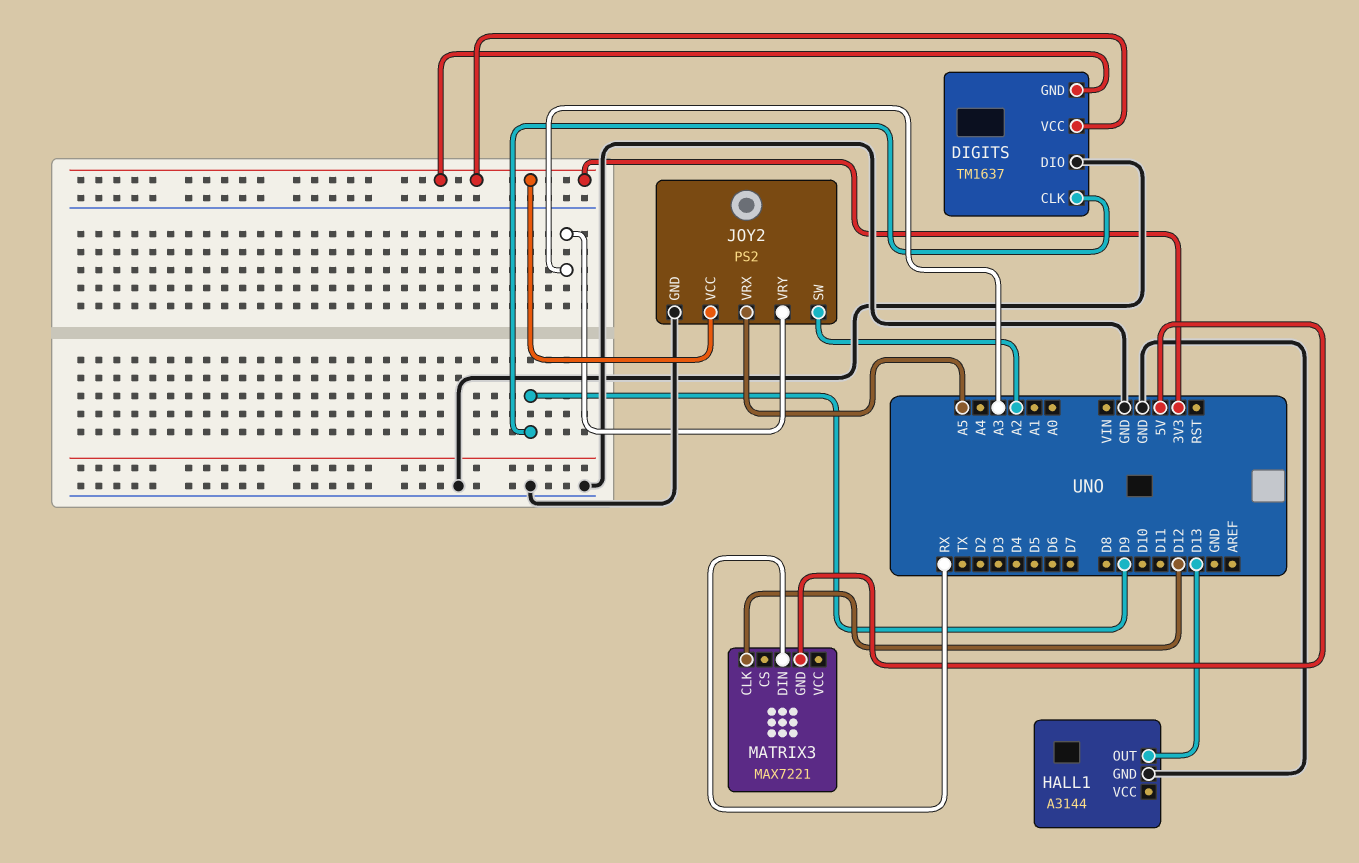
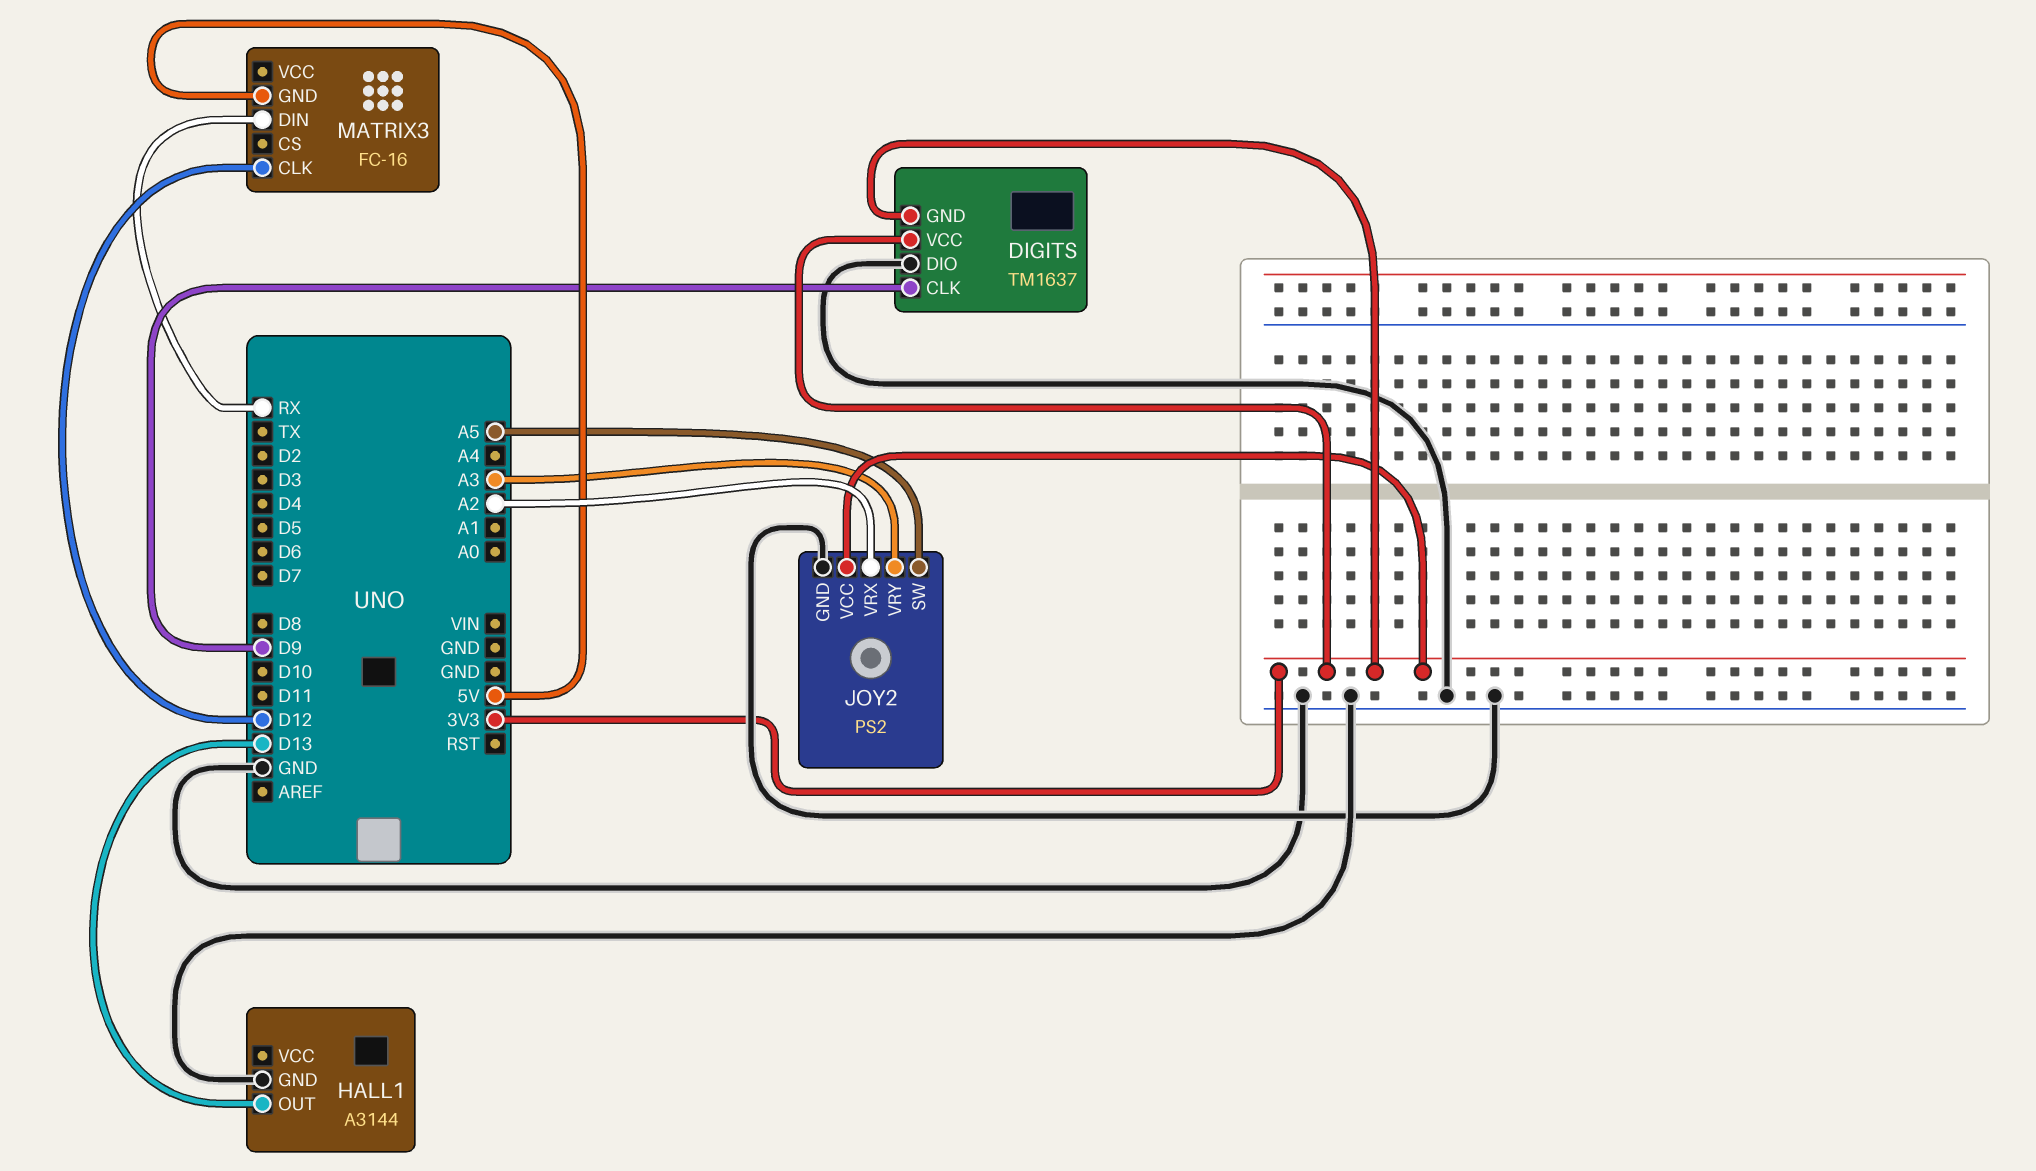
JOY2 pin SW: A2 -> A5
JOY2 pin VRX: A5 -> A2
MATRIX3: MAX7221 -> FC-16

